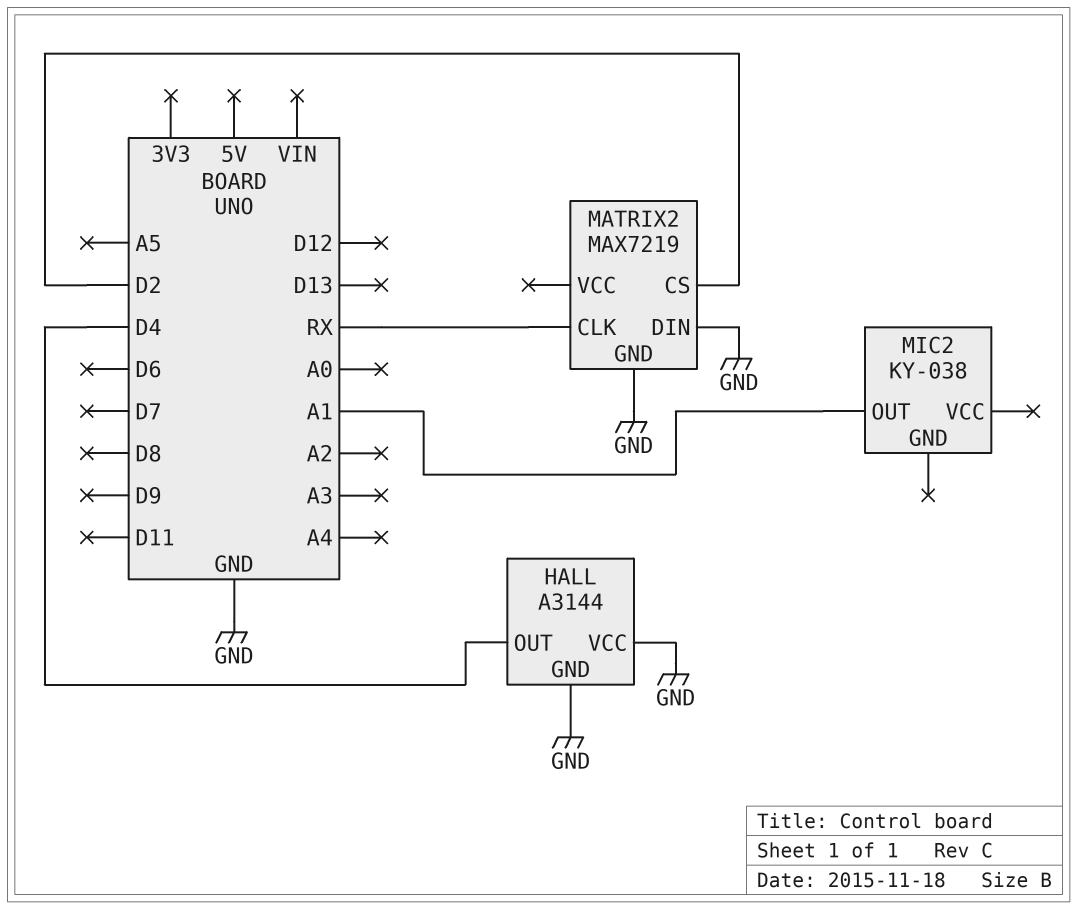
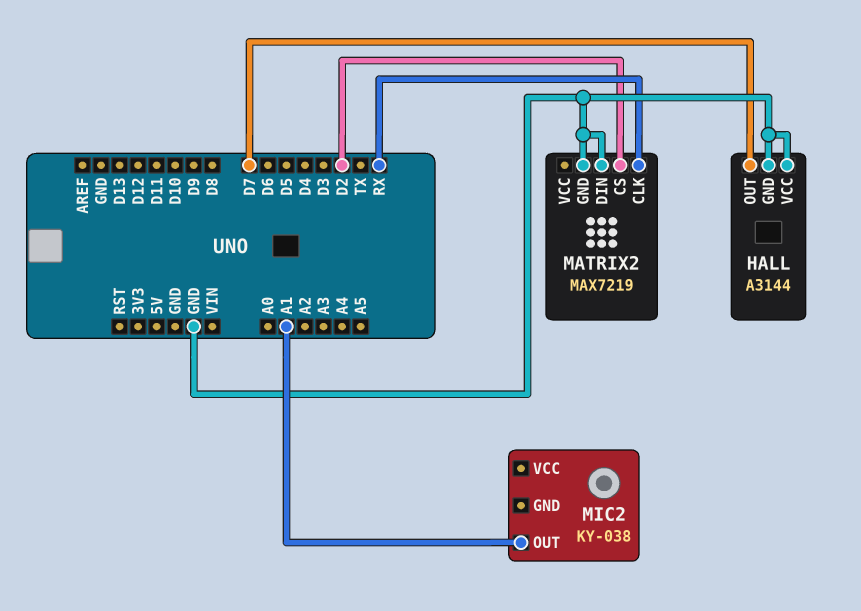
HALL pin OUT: D4 -> D7

